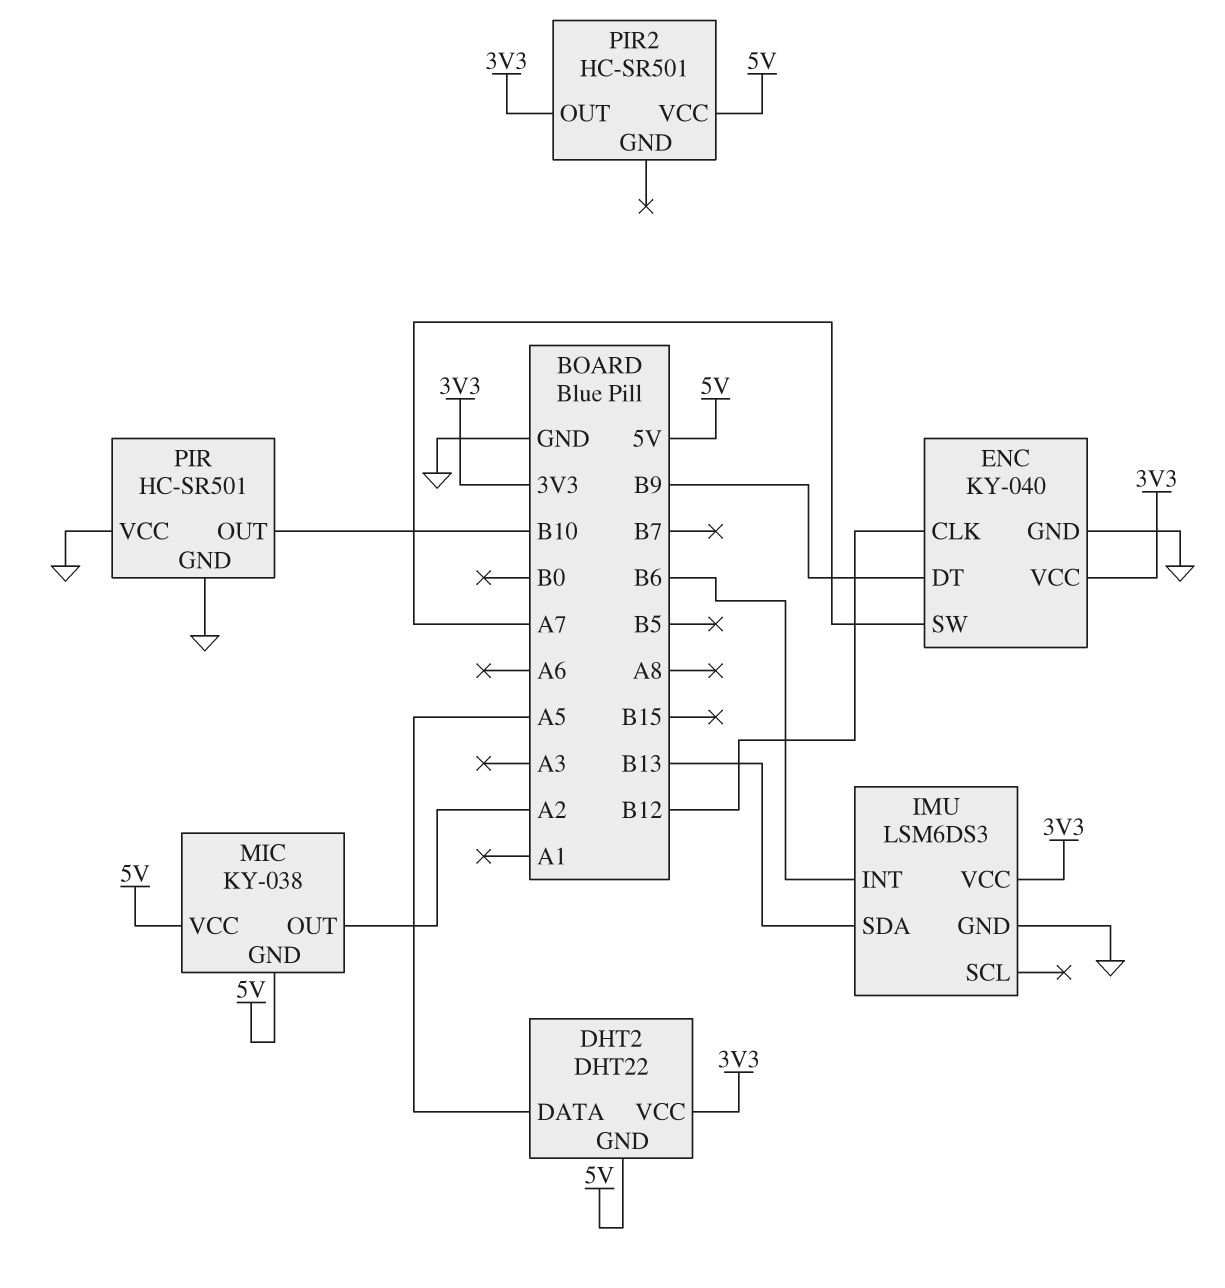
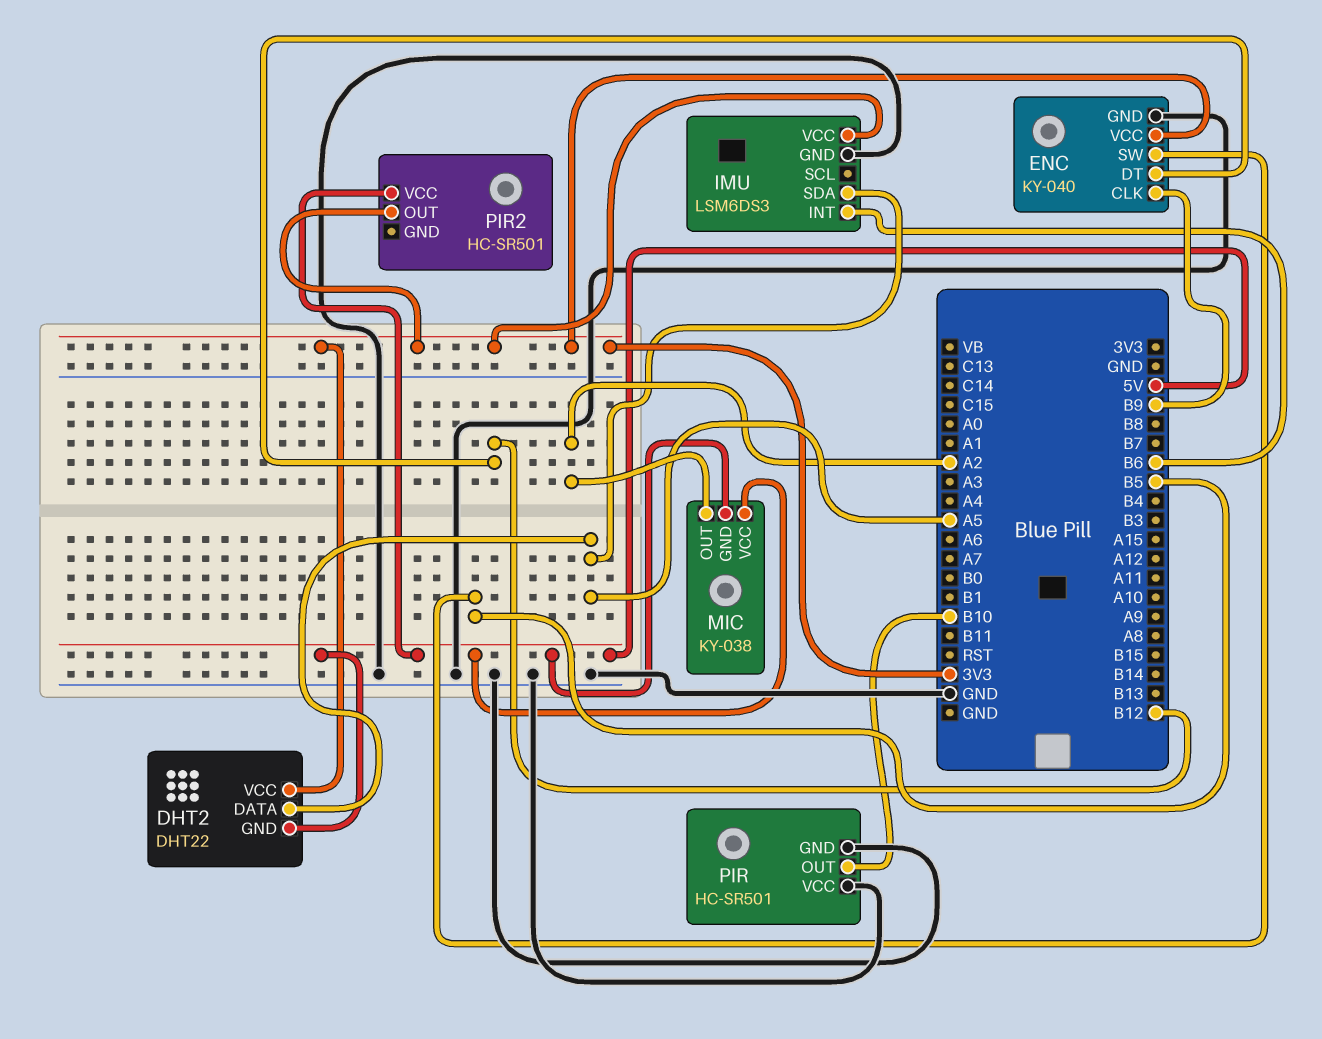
ENC pin CLK: B12 -> B9
ENC pin DT: B9 -> B12
ENC pin SW: A7 -> B5
IMU pin SDA: B13 -> A5

